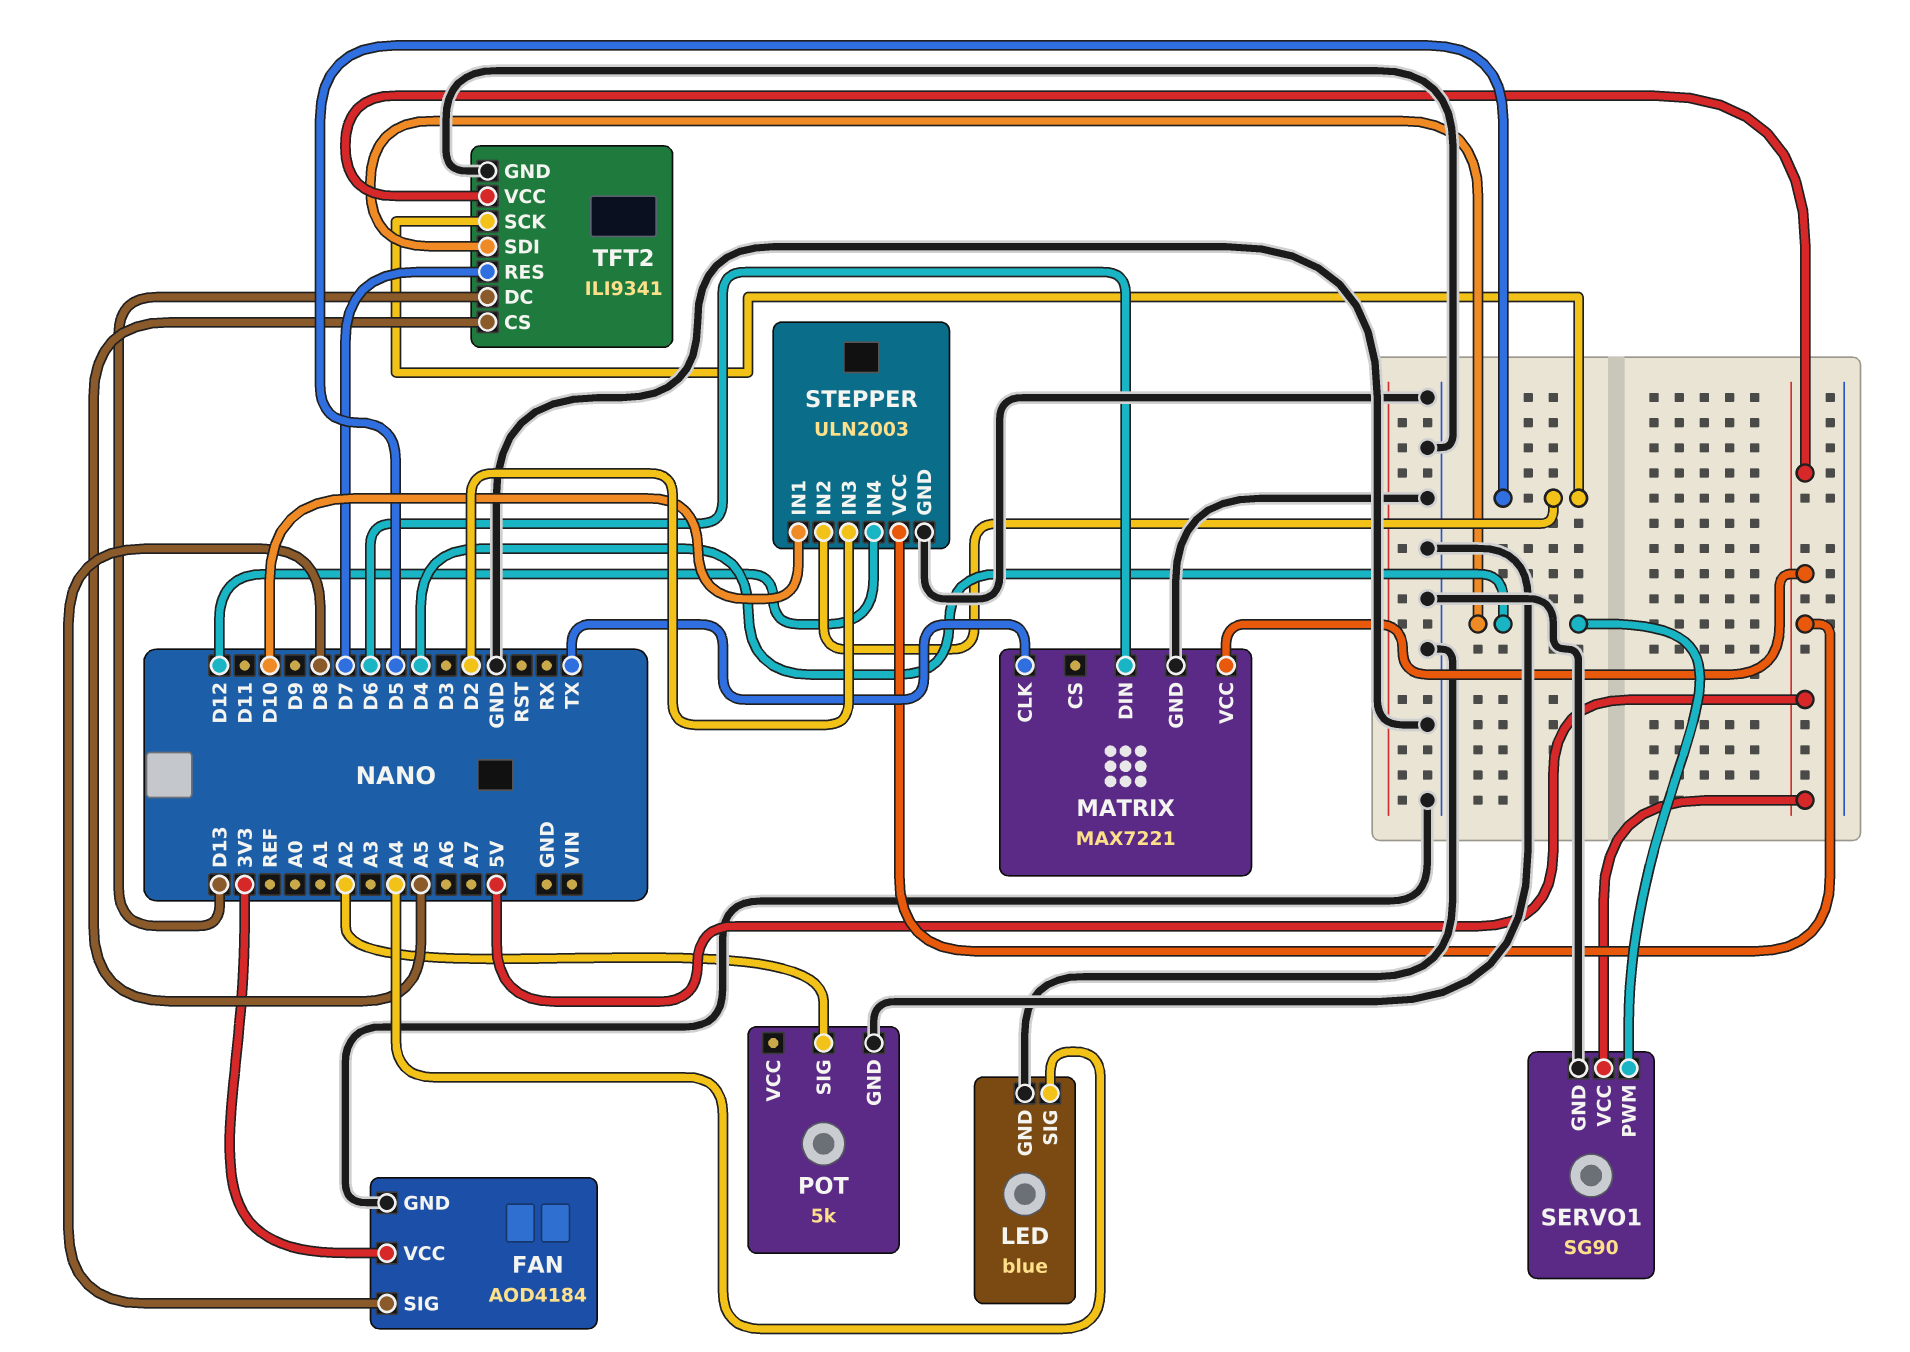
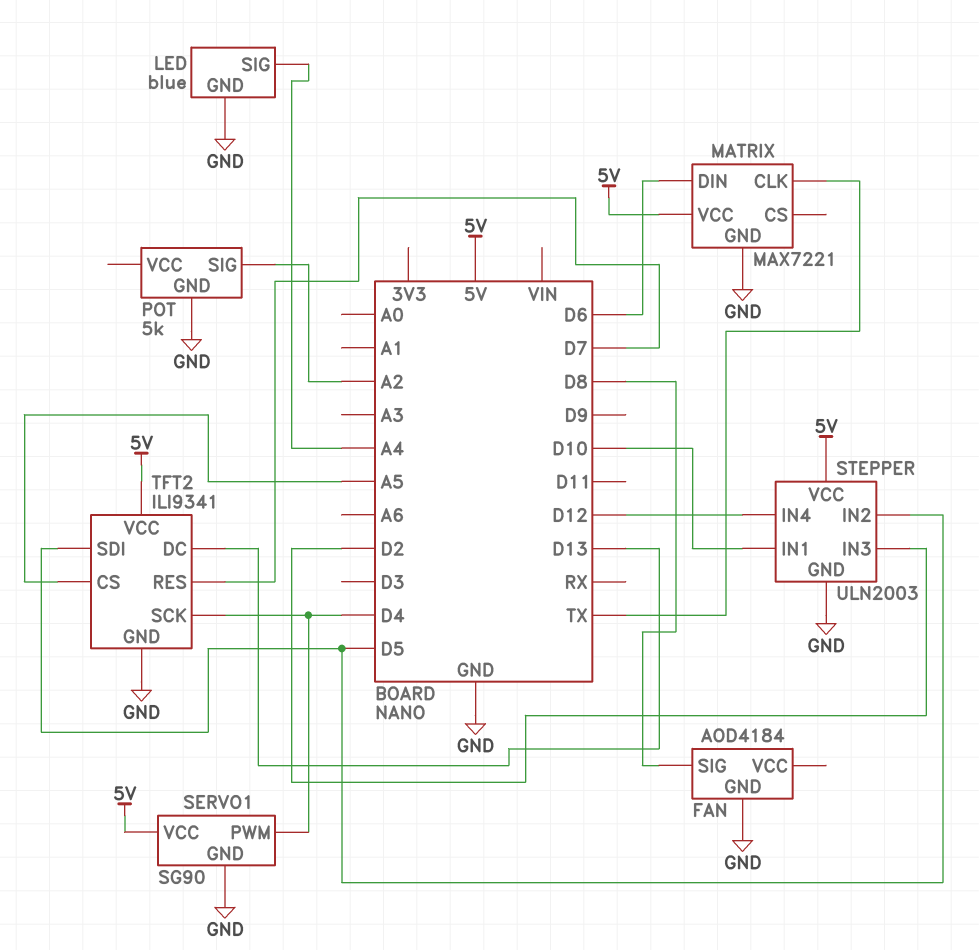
FAN pin VCC: 3V3 -> none
TFT2 pin SCK: D5 -> D4
TFT2 pin SDI: D4 -> D5

